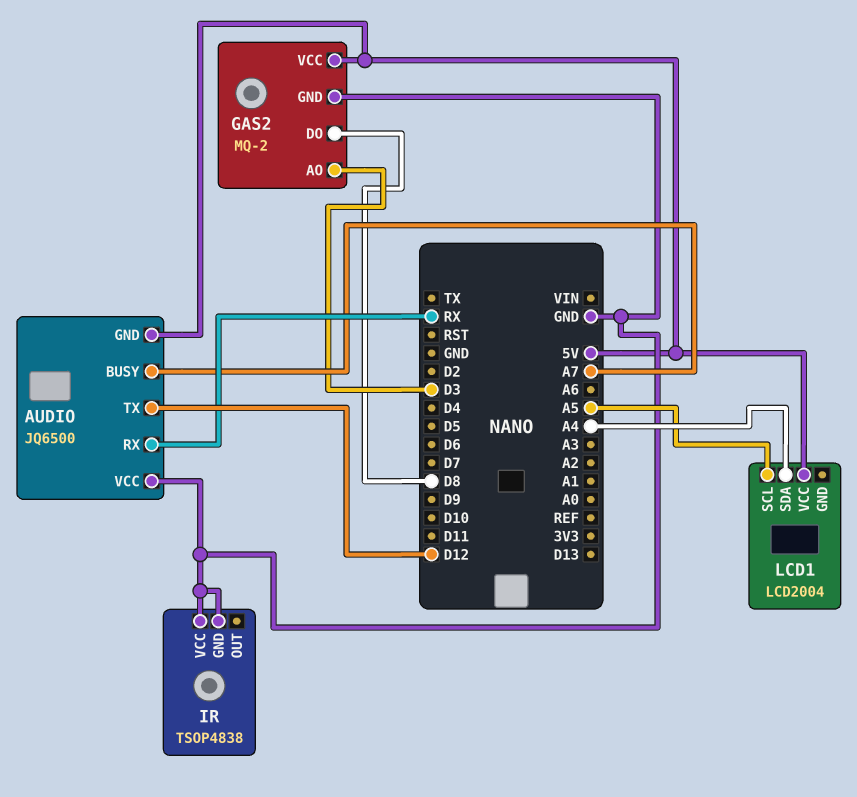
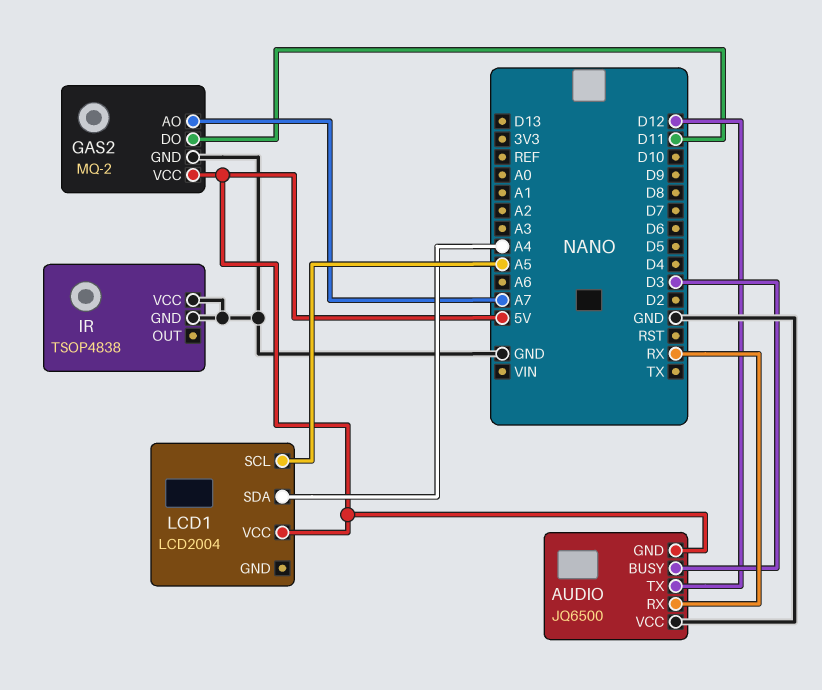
AUDIO pin BUSY: A7 -> D3
GAS2 pin AO: D3 -> A7
GAS2 pin DO: D8 -> D11

